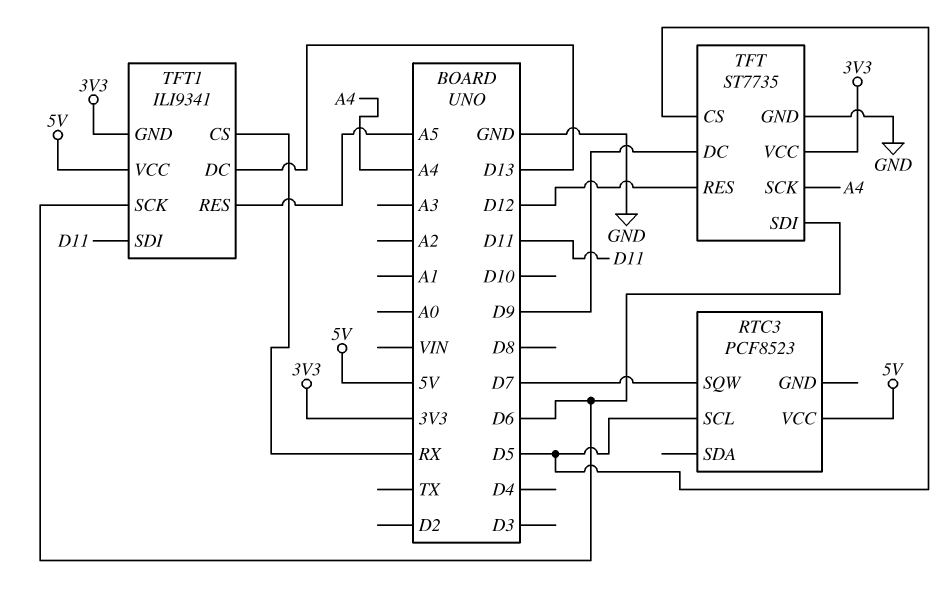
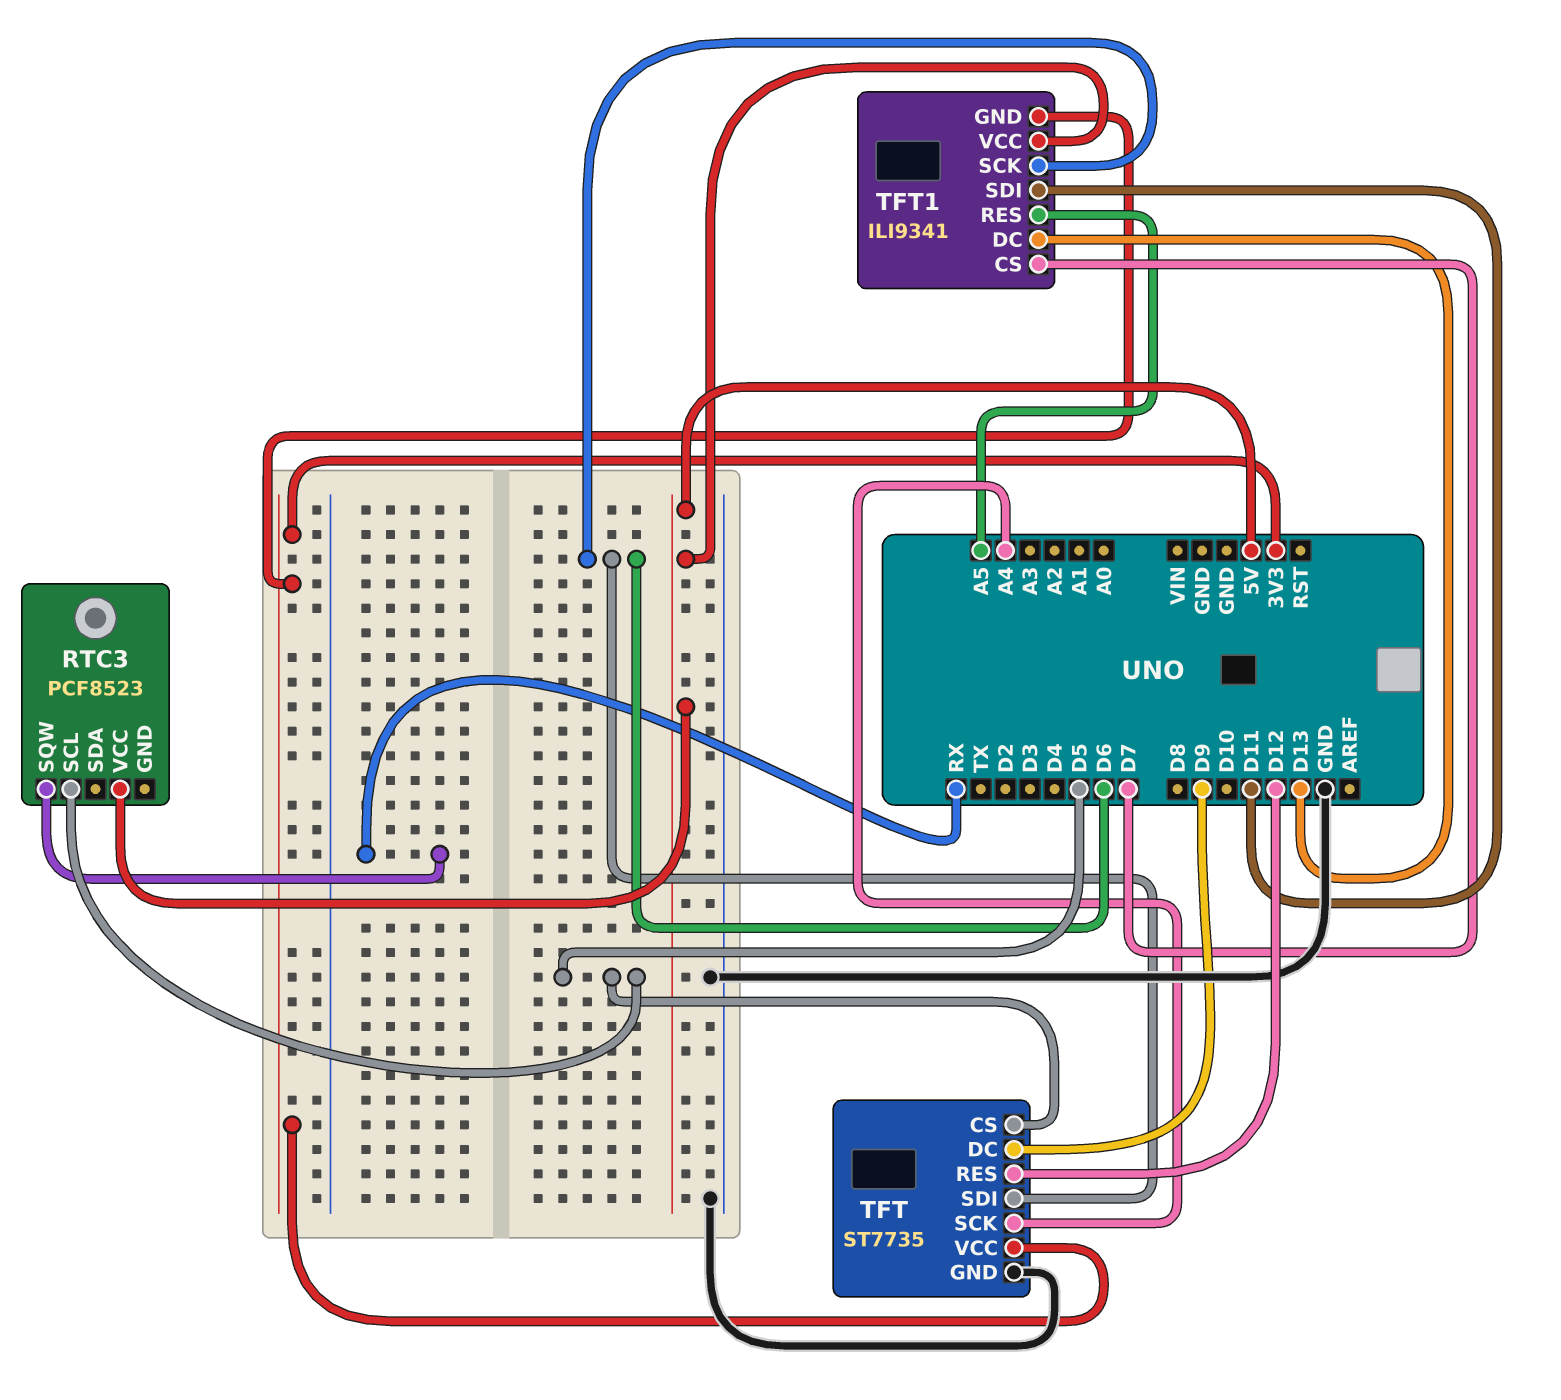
RTC3 pin SQW: D7 -> RX
TFT1 pin CS: RX -> D7

